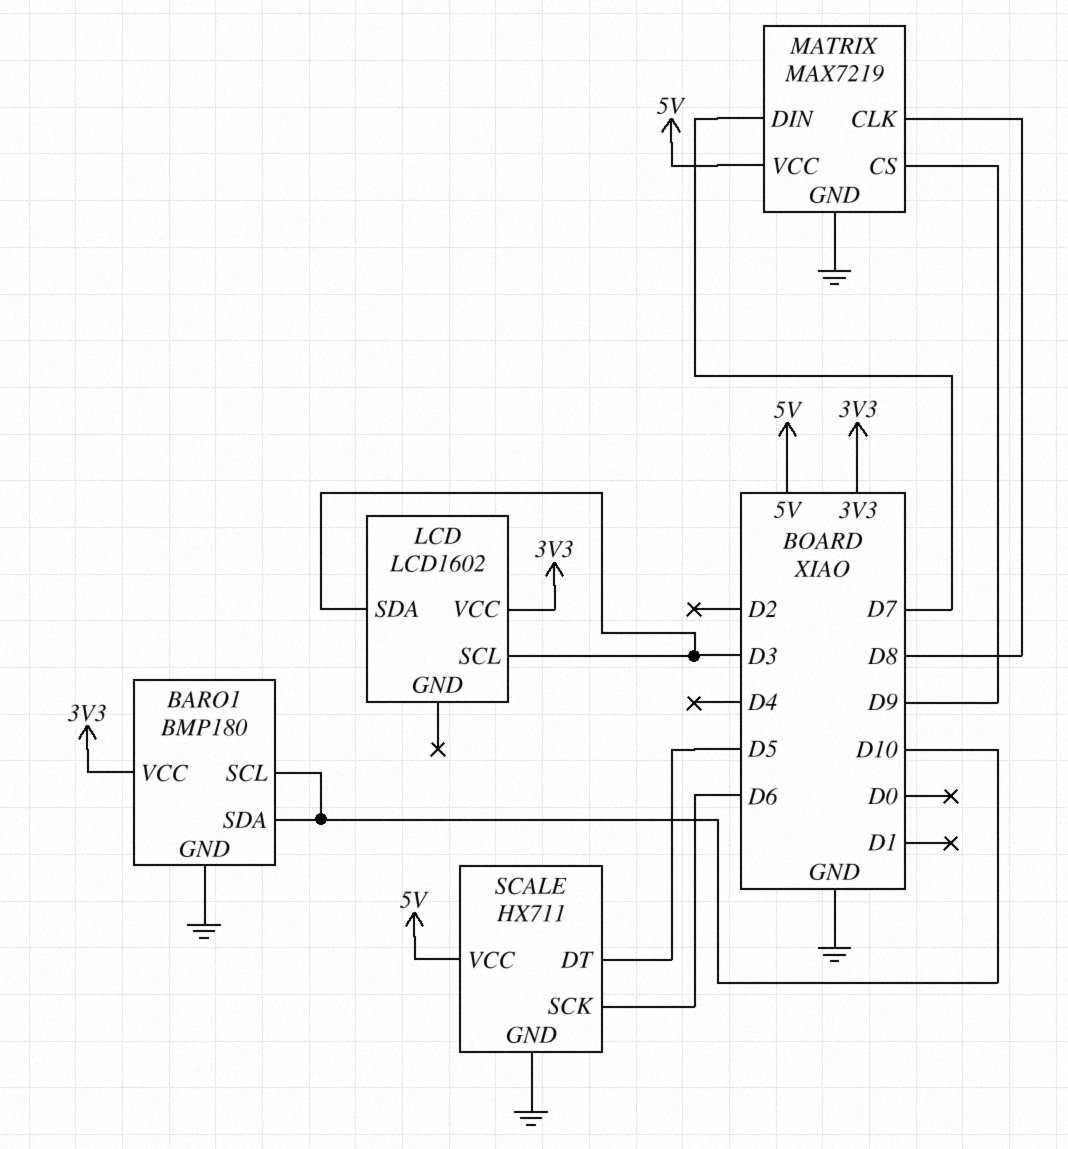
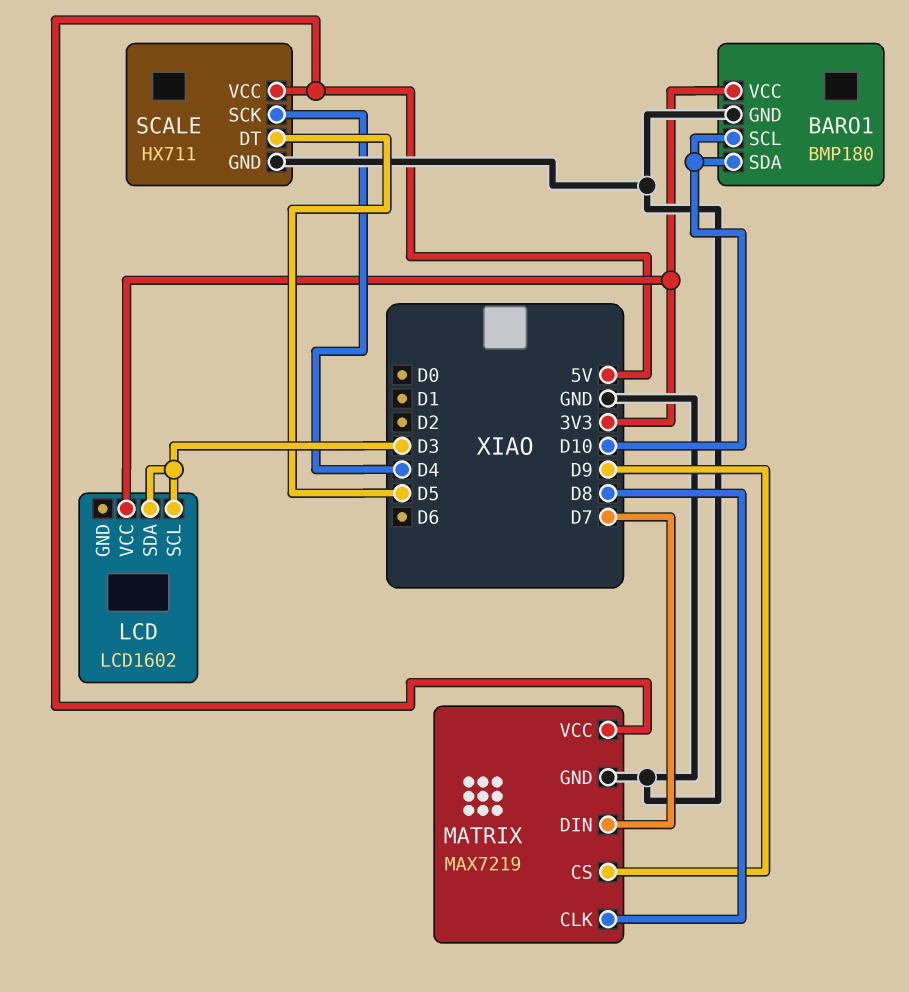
SCALE pin SCK: D6 -> D4

